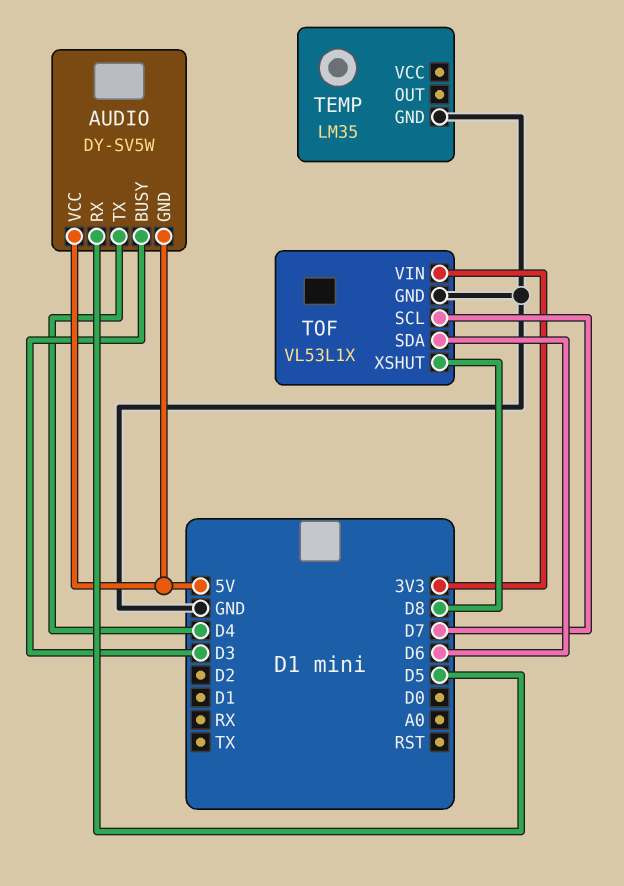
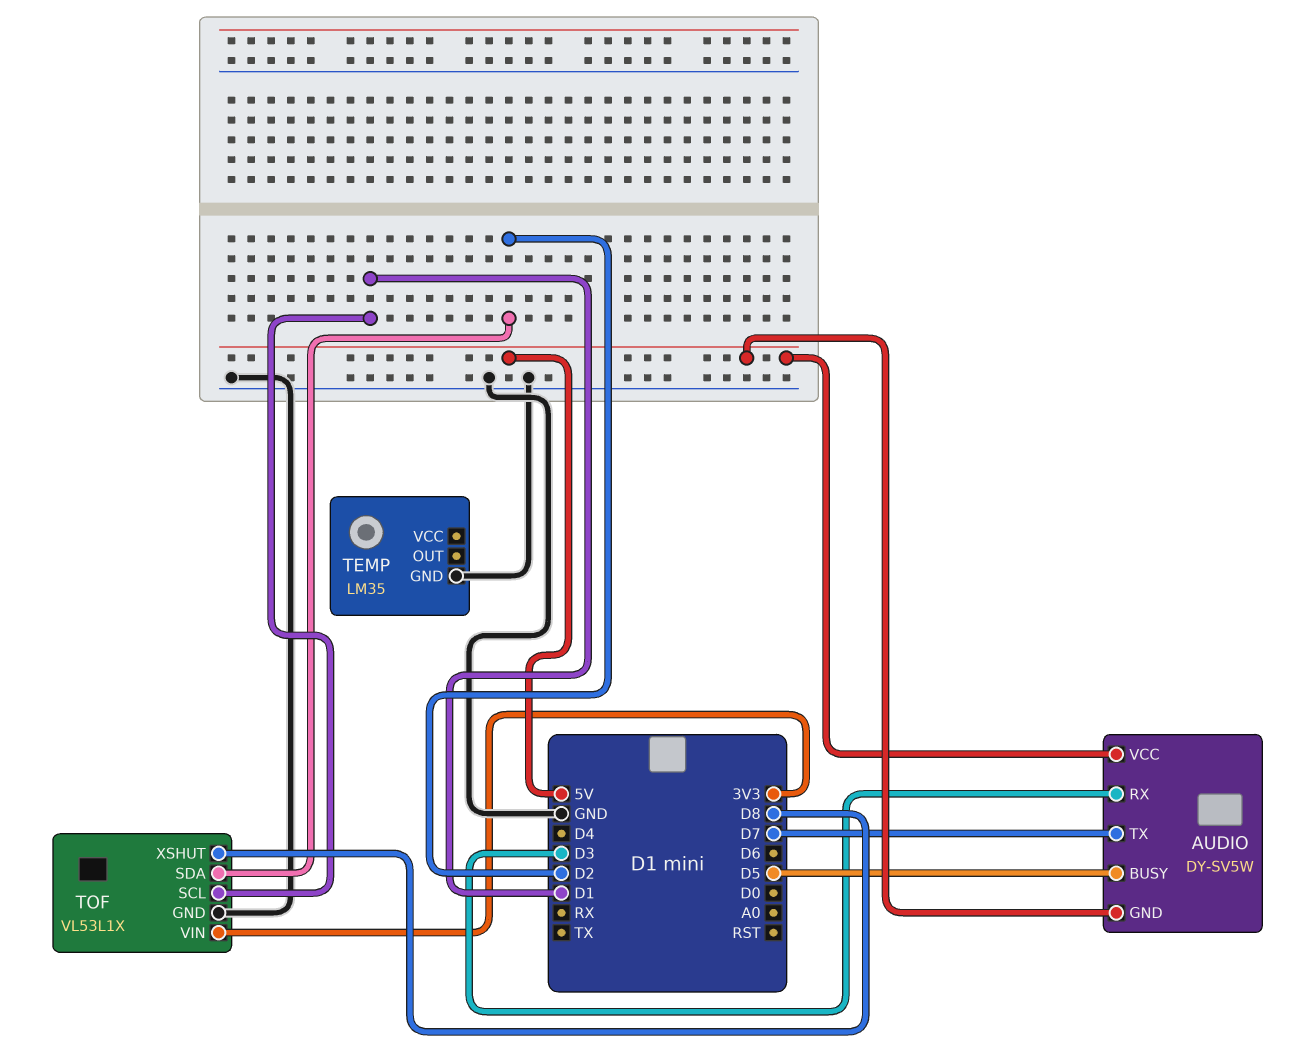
AUDIO pin BUSY: D3 -> D5
AUDIO pin RX: D5 -> D3
AUDIO pin TX: D4 -> D7
TOF pin SCL: D7 -> D1
TOF pin SDA: D6 -> D2

